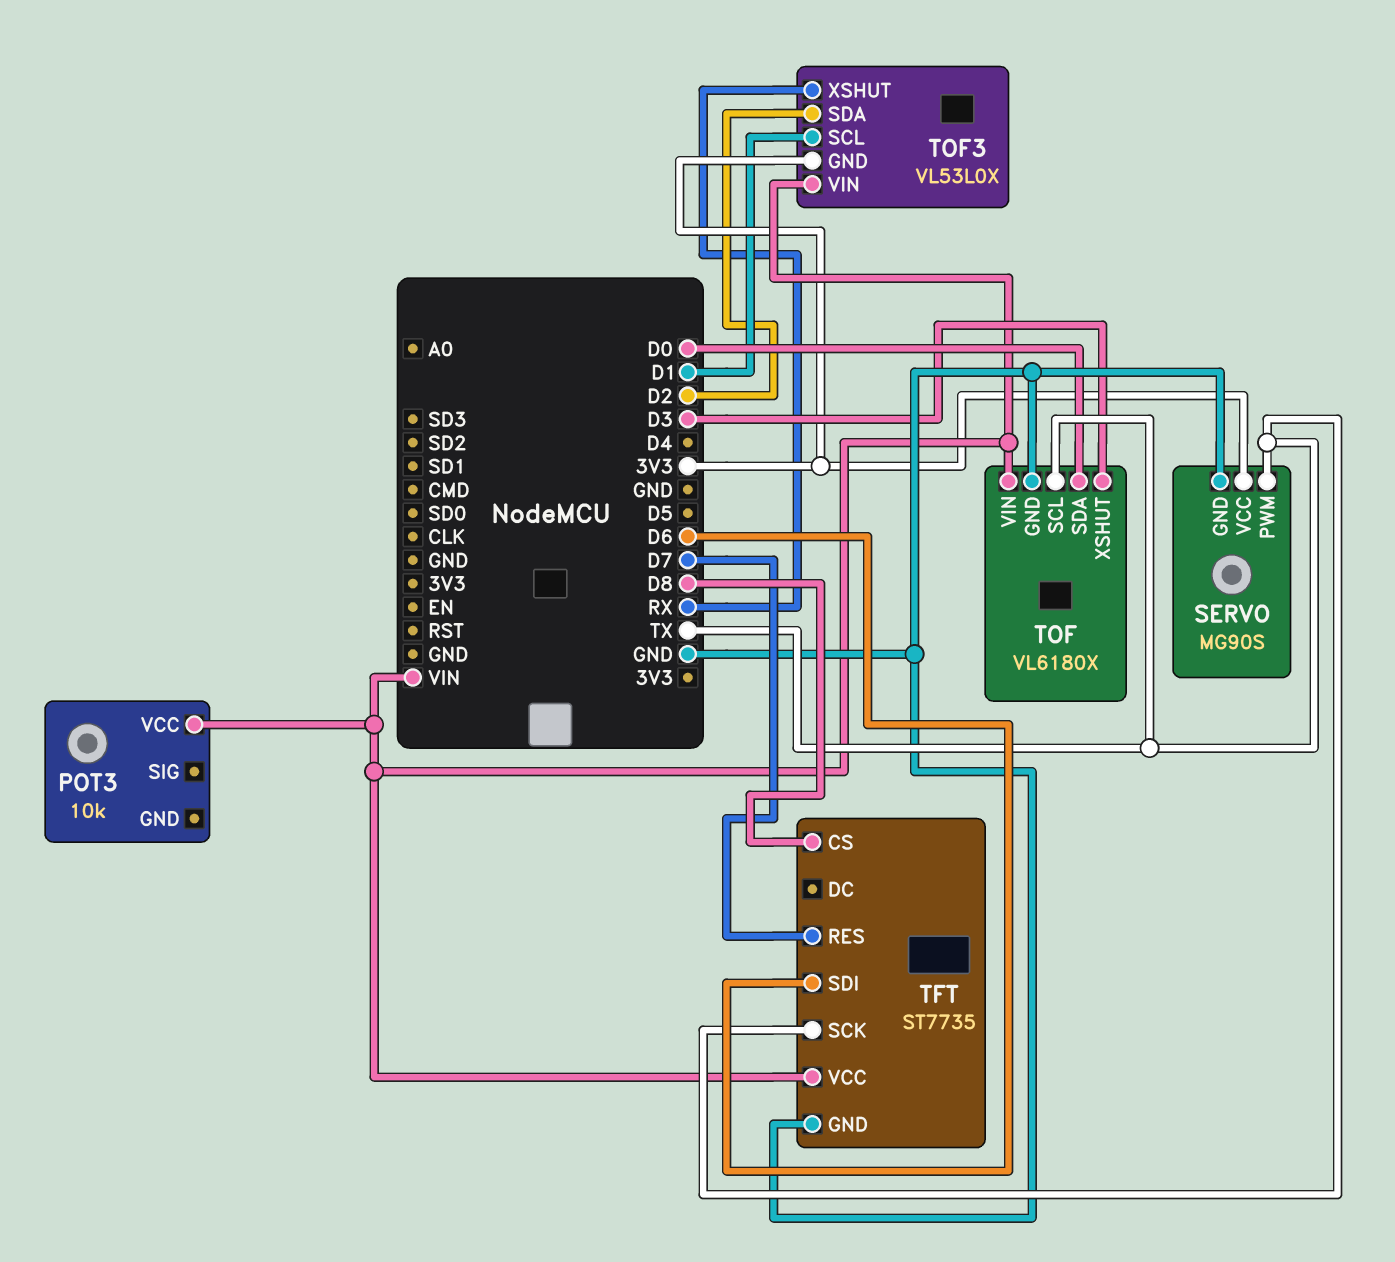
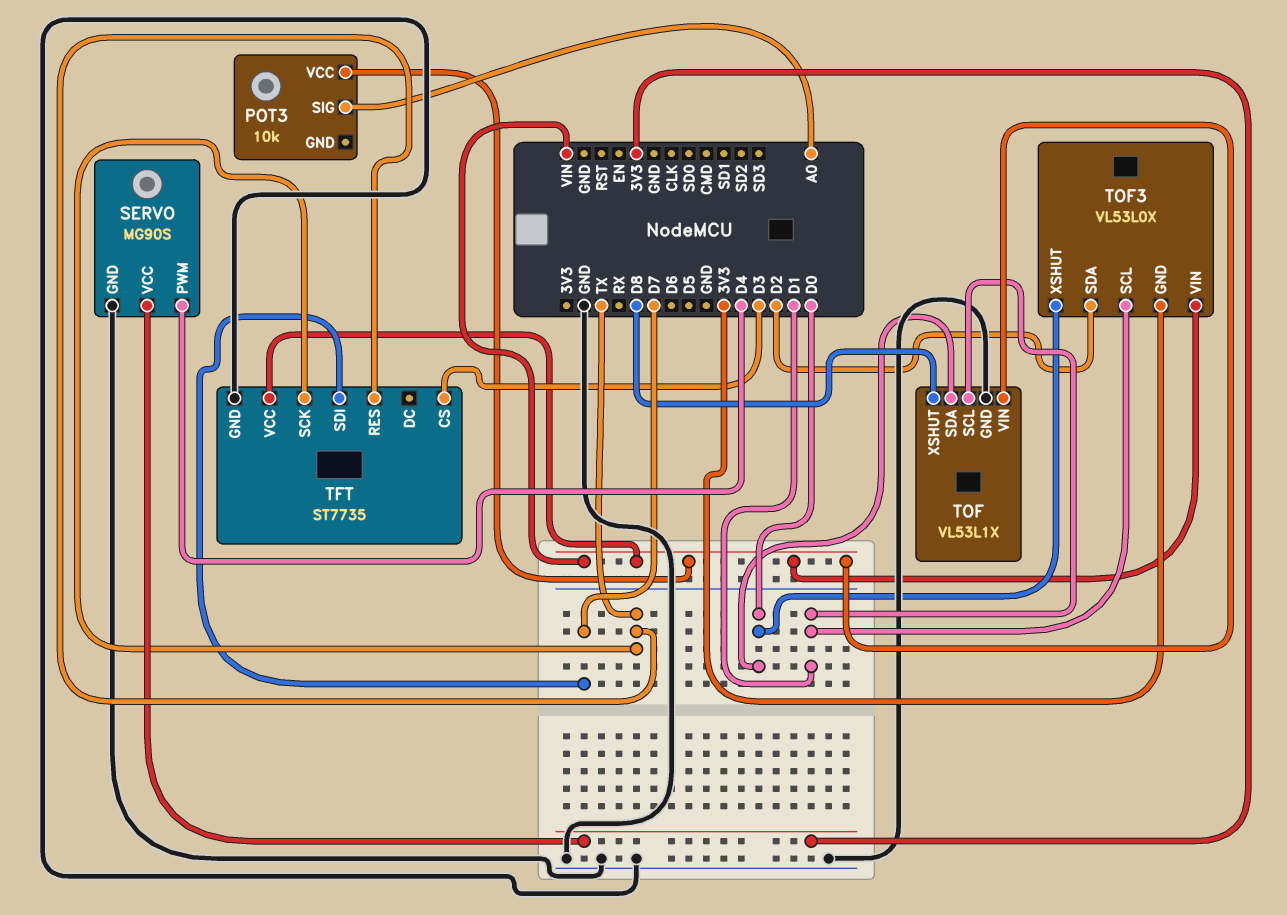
POT3 pin SIG: none -> A0
SERVO pin PWM: TX -> D4
TFT pin CS: D8 -> D3
TFT pin RES: D7 -> TX
TFT pin SDI: D6 -> D7
TOF: VL6180X -> VL53L1X
TOF pin SCL: TX -> D1
TOF pin XSHUT: D3 -> D8
TOF3 pin XSHUT: RX -> D0

